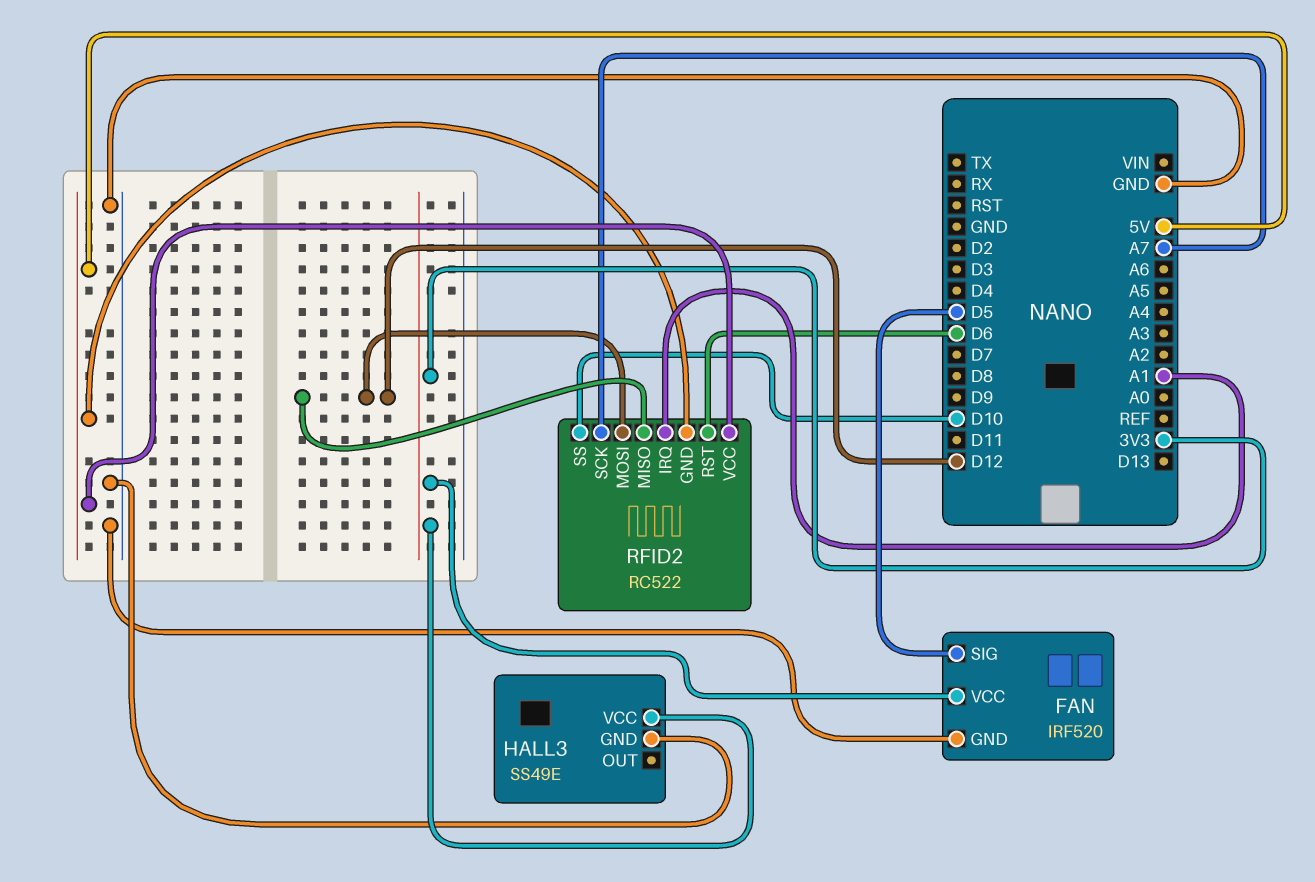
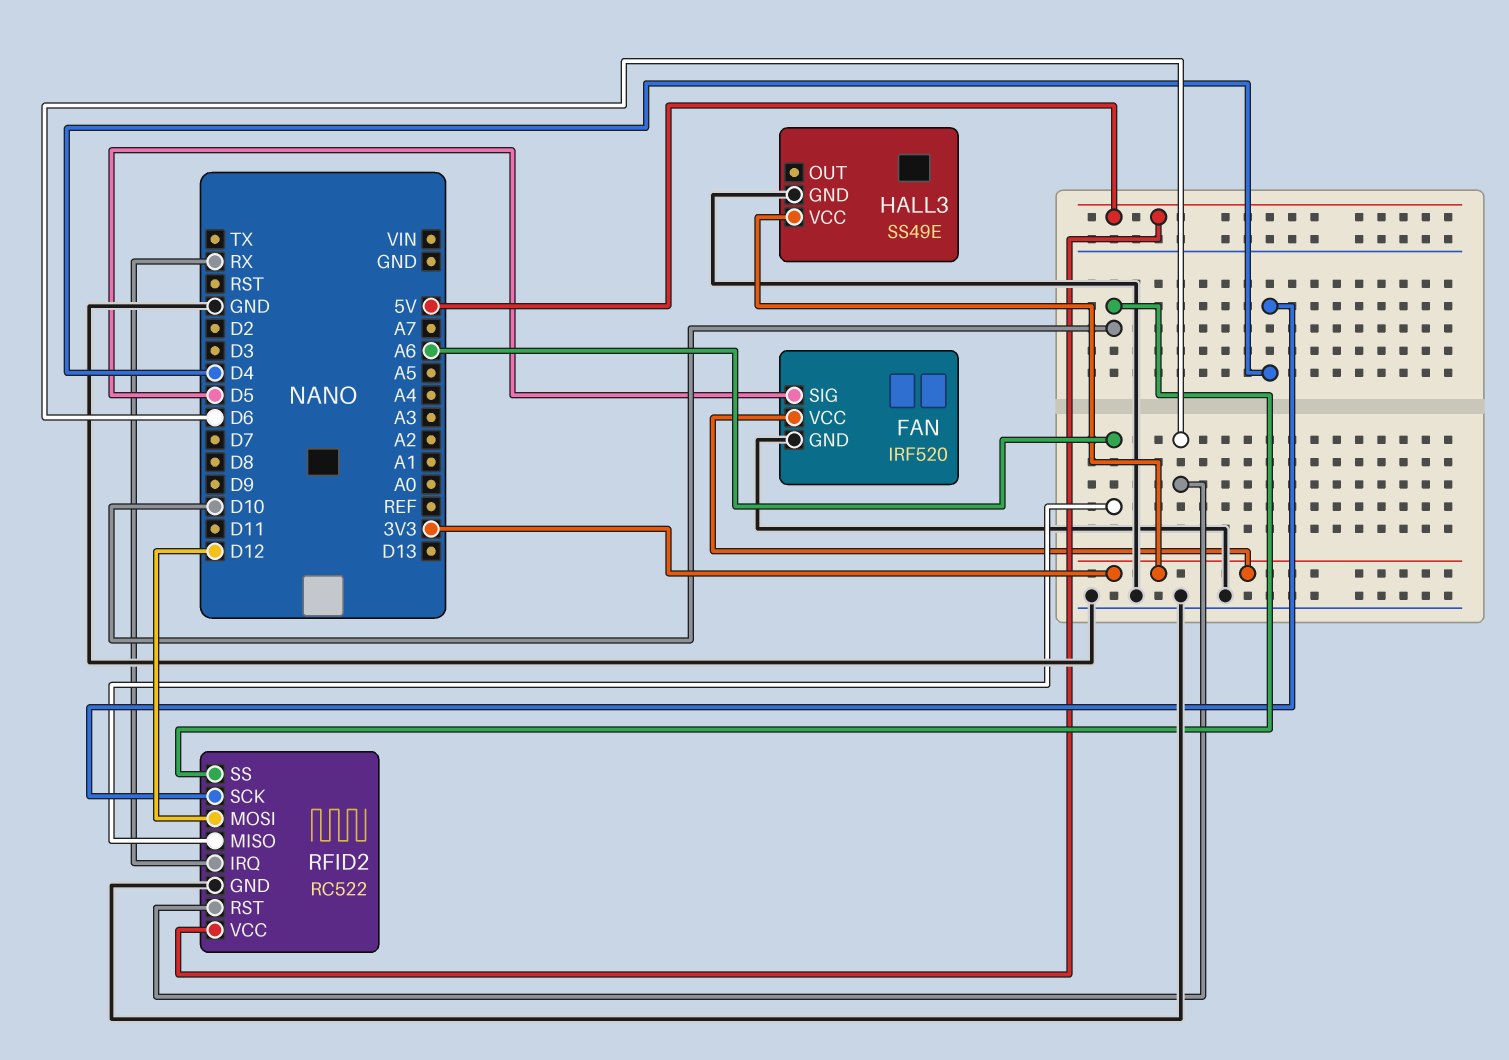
RFID2 pin GND: 5V -> GND
RFID2 pin IRQ: A1 -> RX
RFID2 pin MISO: D12 -> A6
RFID2 pin SCK: A7 -> D4

